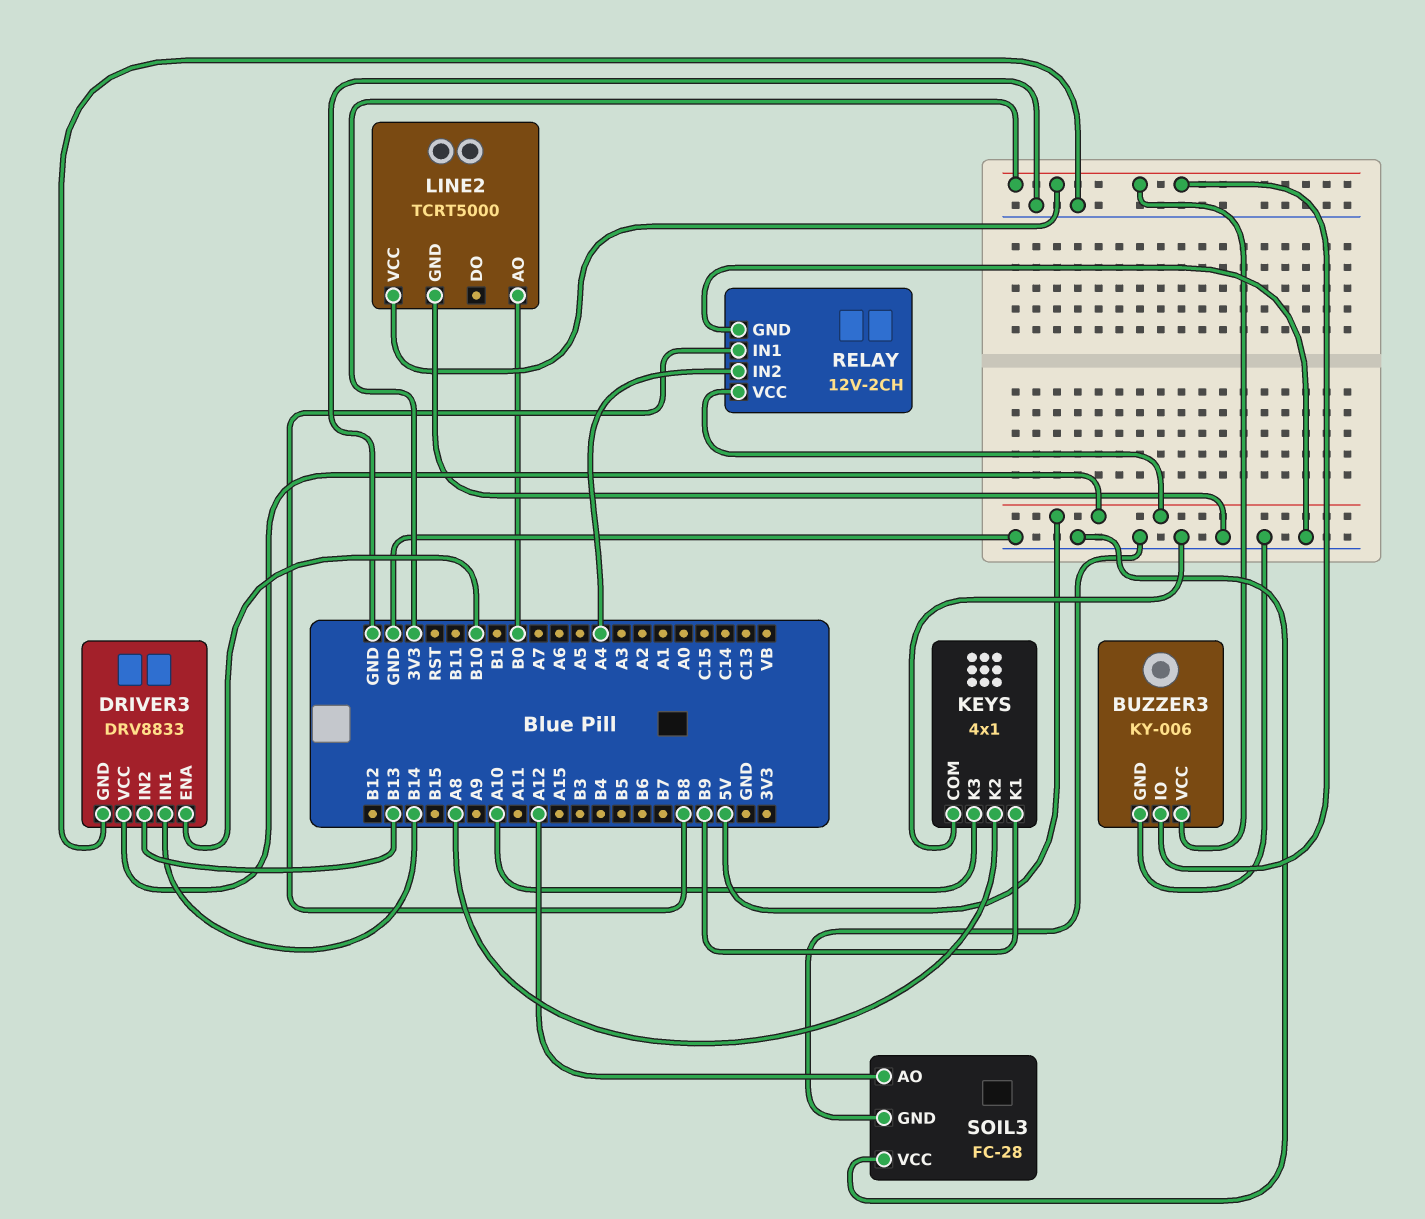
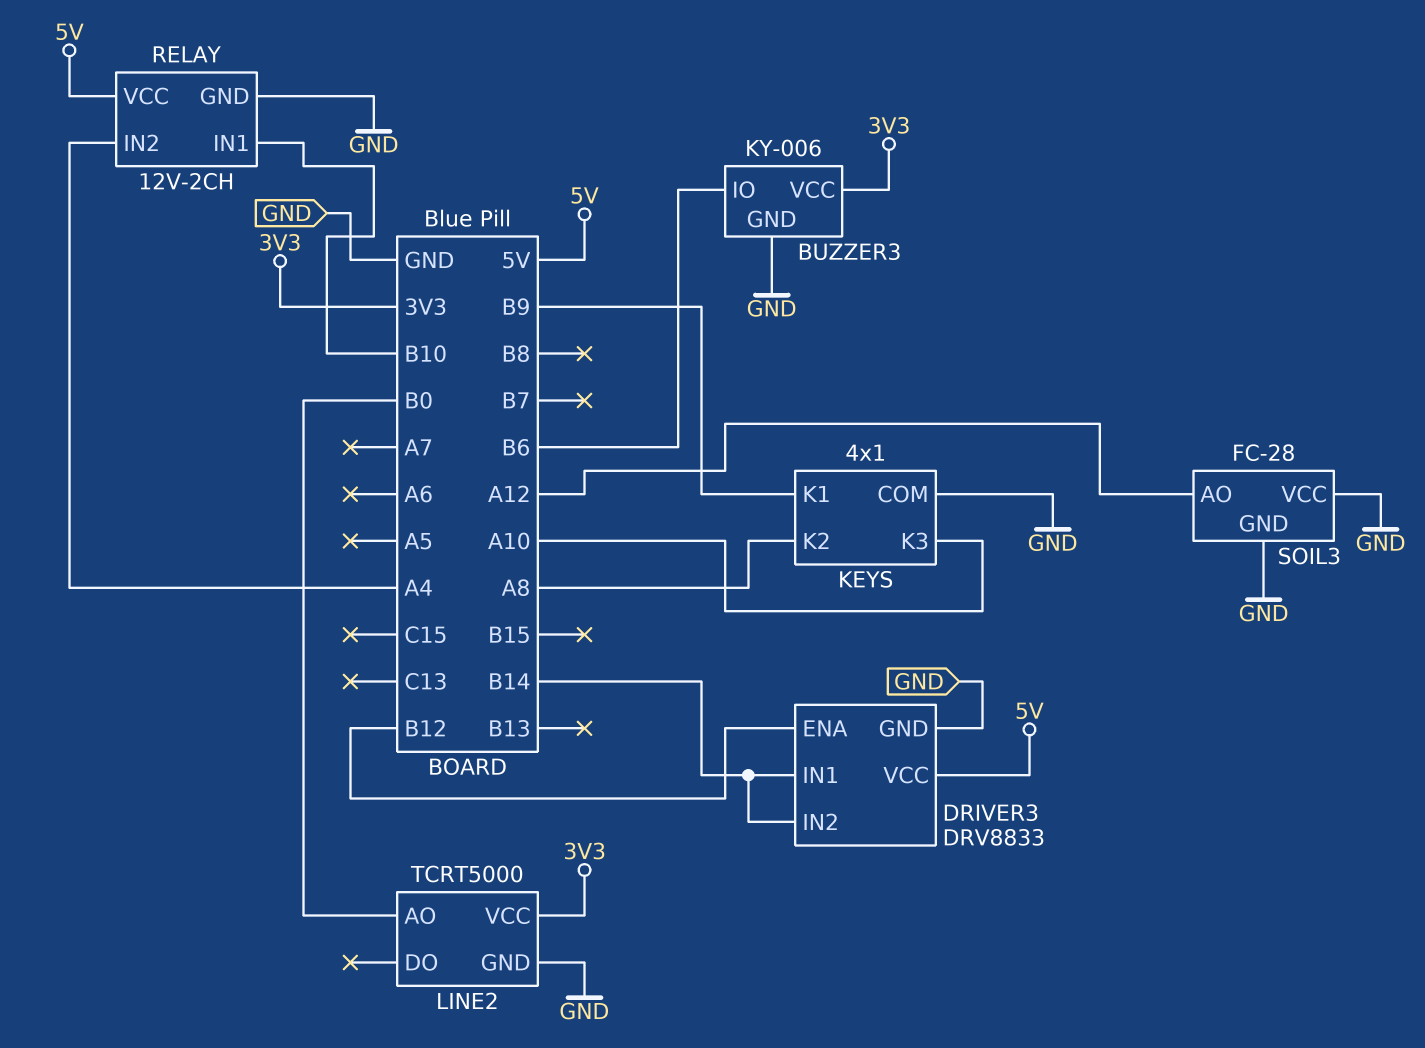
BUZZER3 pin IO: 3V3 -> B6
DRIVER3 pin ENA: B10 -> B12
DRIVER3 pin IN2: B13 -> B14
RELAY pin IN1: B8 -> B10

